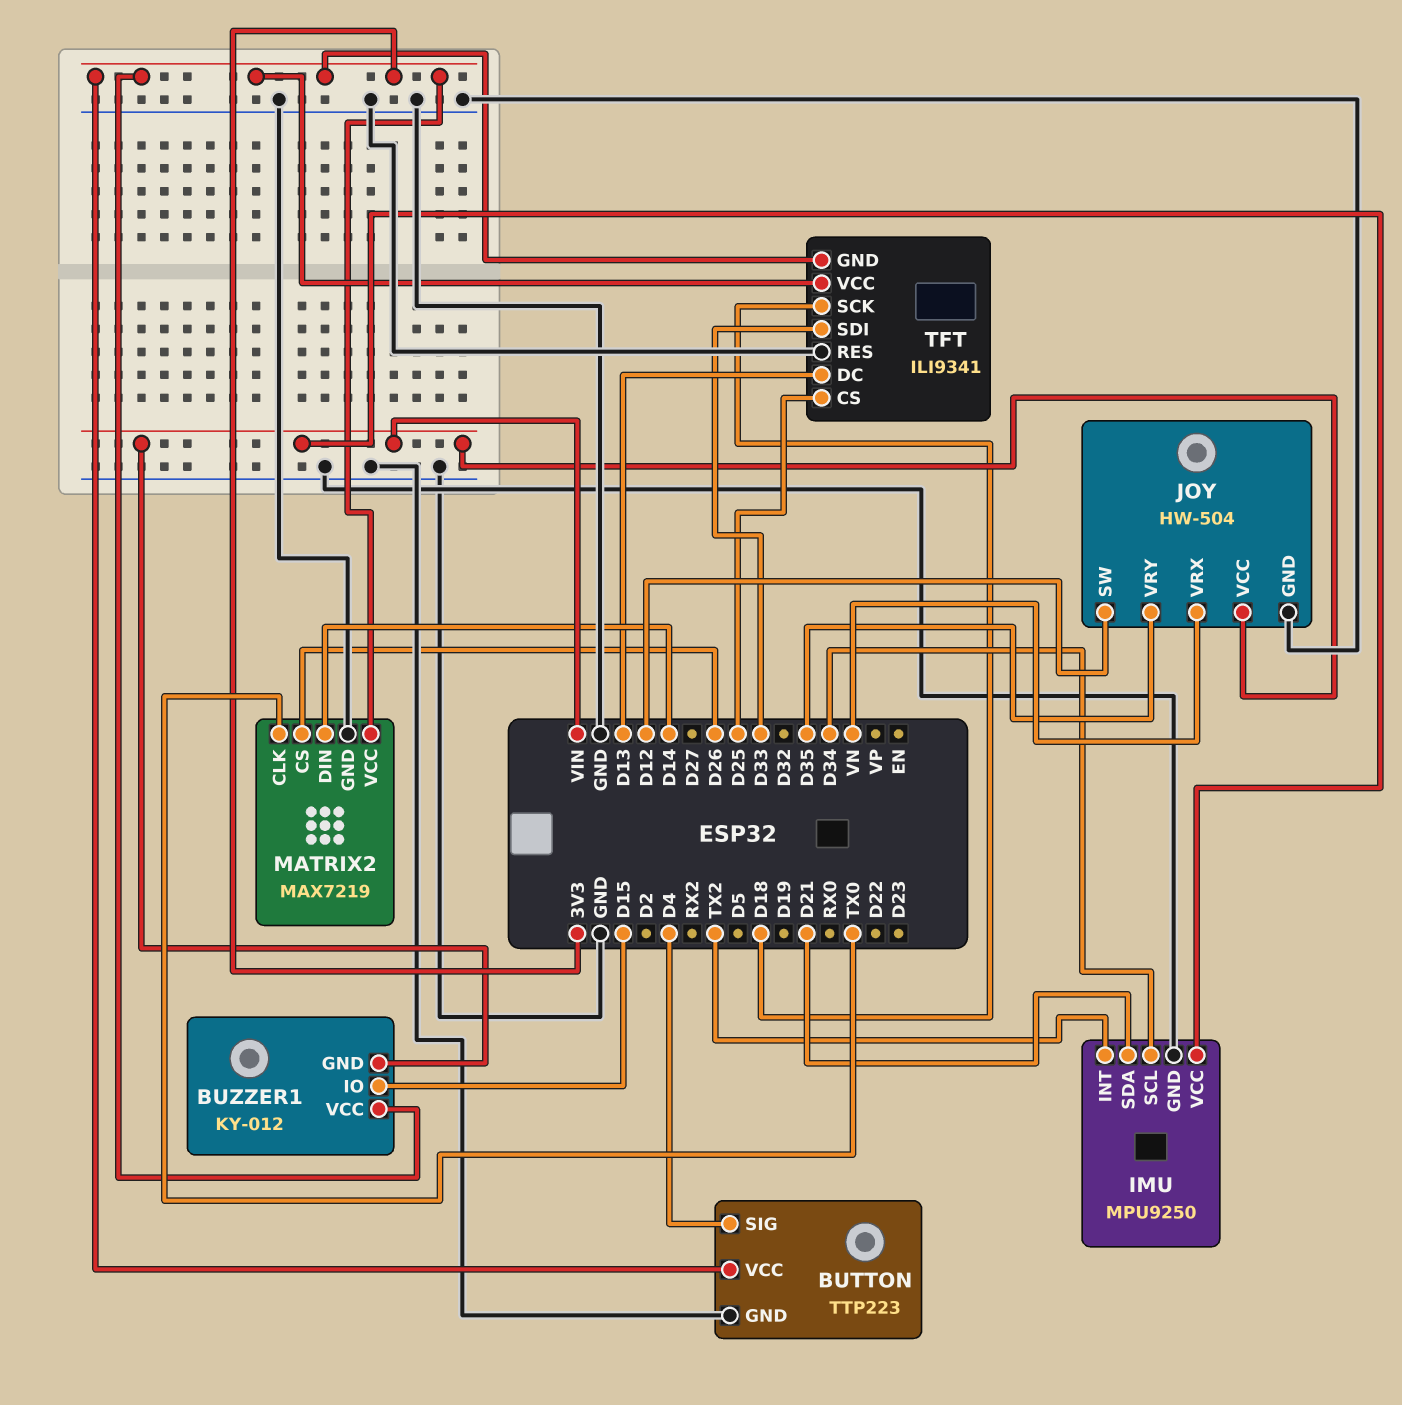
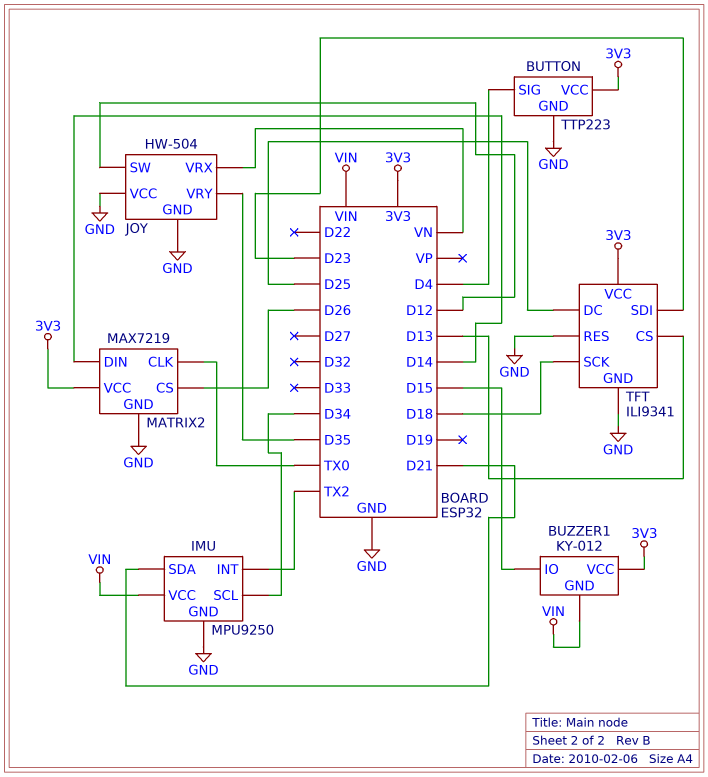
JOY pin VCC: VIN -> GND
TFT pin CS: D25 -> D13
TFT pin DC: D13 -> D25
TFT pin GND: 3V3 -> GND
TFT pin SDI: D33 -> D23

